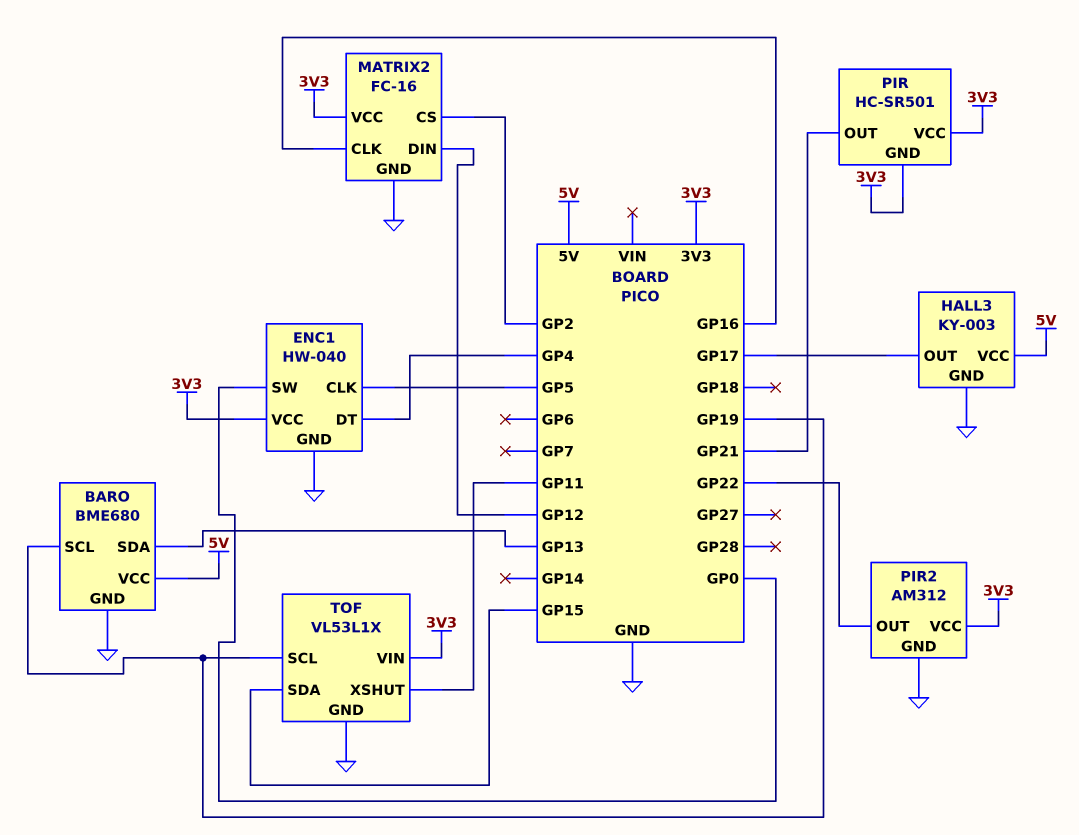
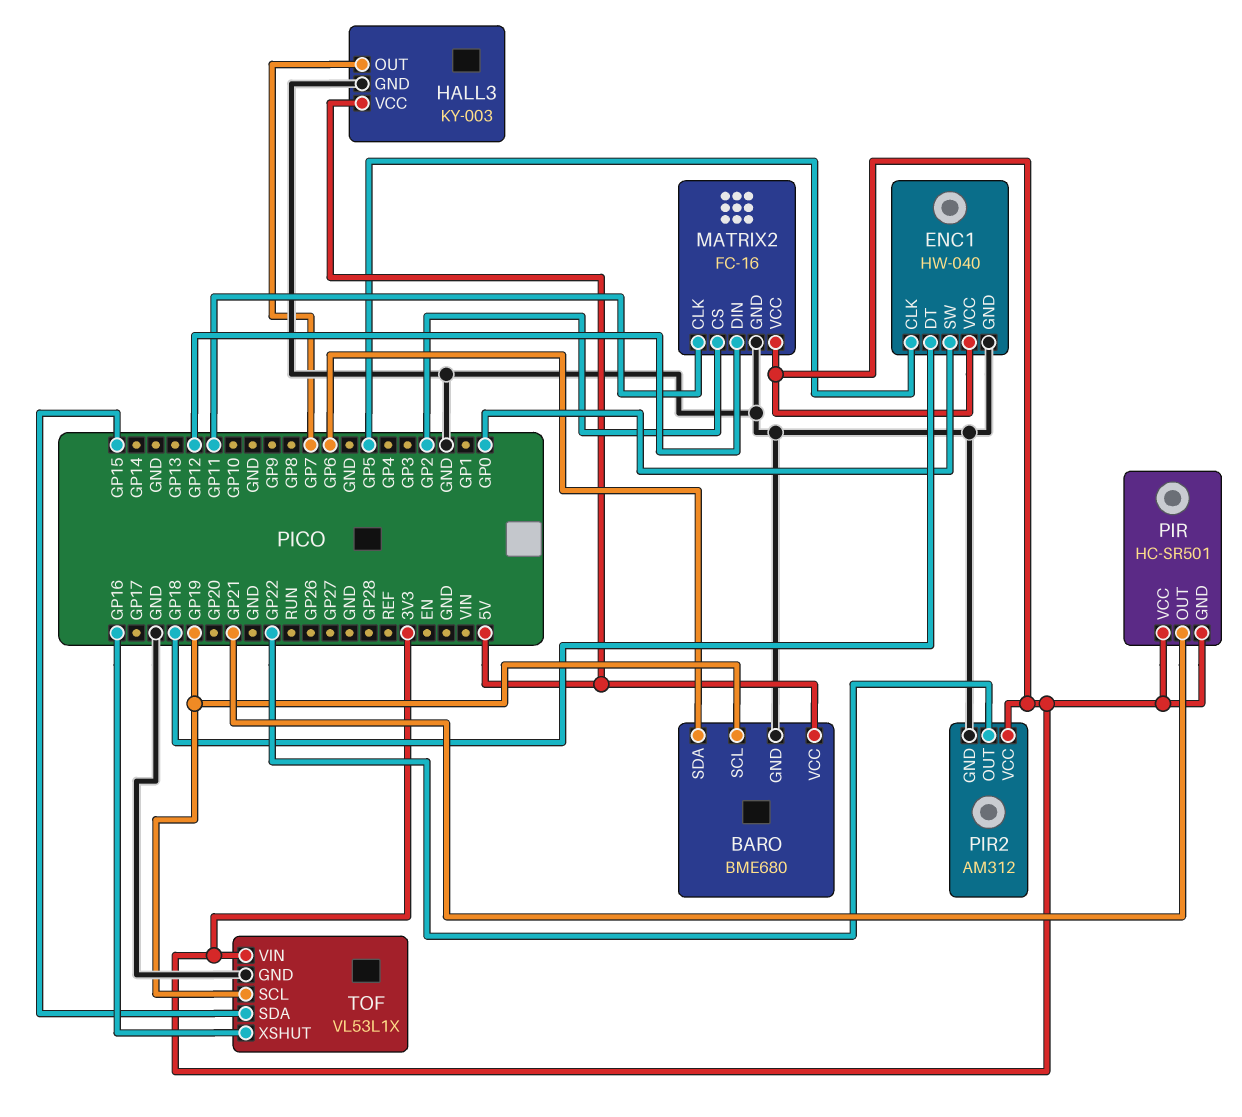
BARO pin SDA: GP13 -> GP6
ENC1 pin DT: GP4 -> GP18
HALL3 pin OUT: GP17 -> GP7
MATRIX2 pin CLK: GP16 -> GP11
TOF pin XSHUT: GP11 -> GP16

